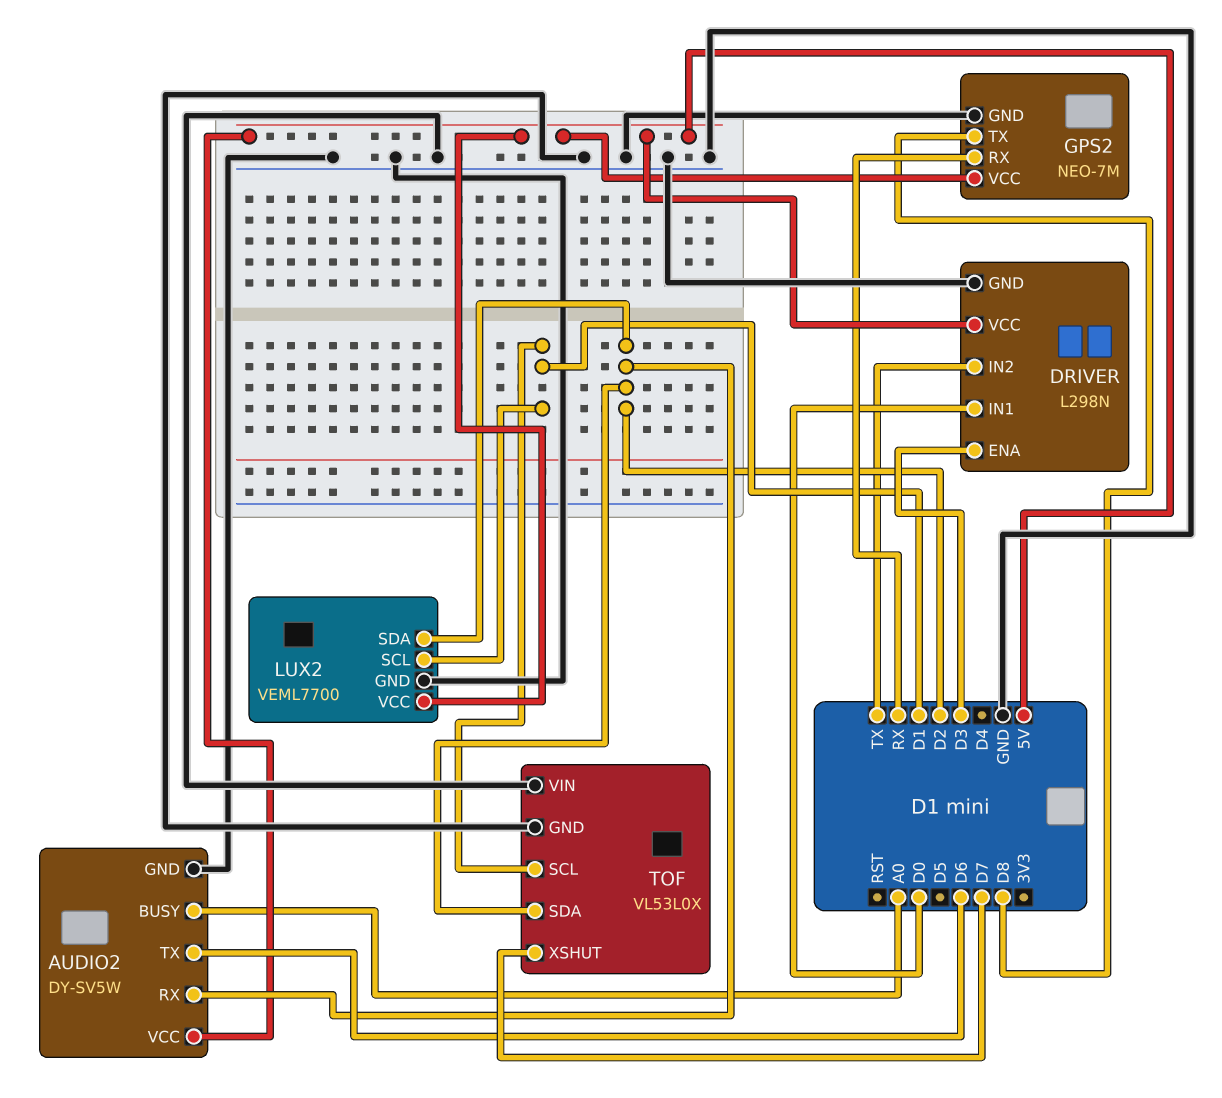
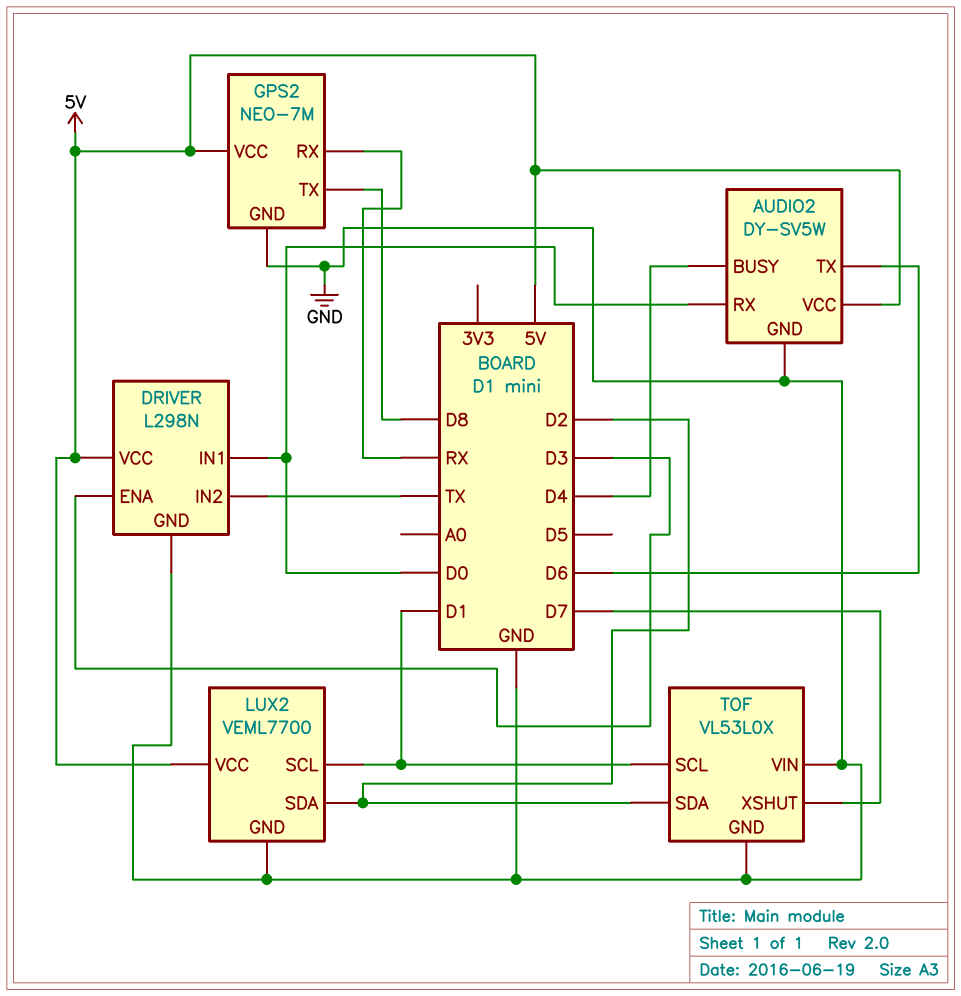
AUDIO2 pin BUSY: A0 -> D4
AUDIO2 pin RX: D2 -> D0

